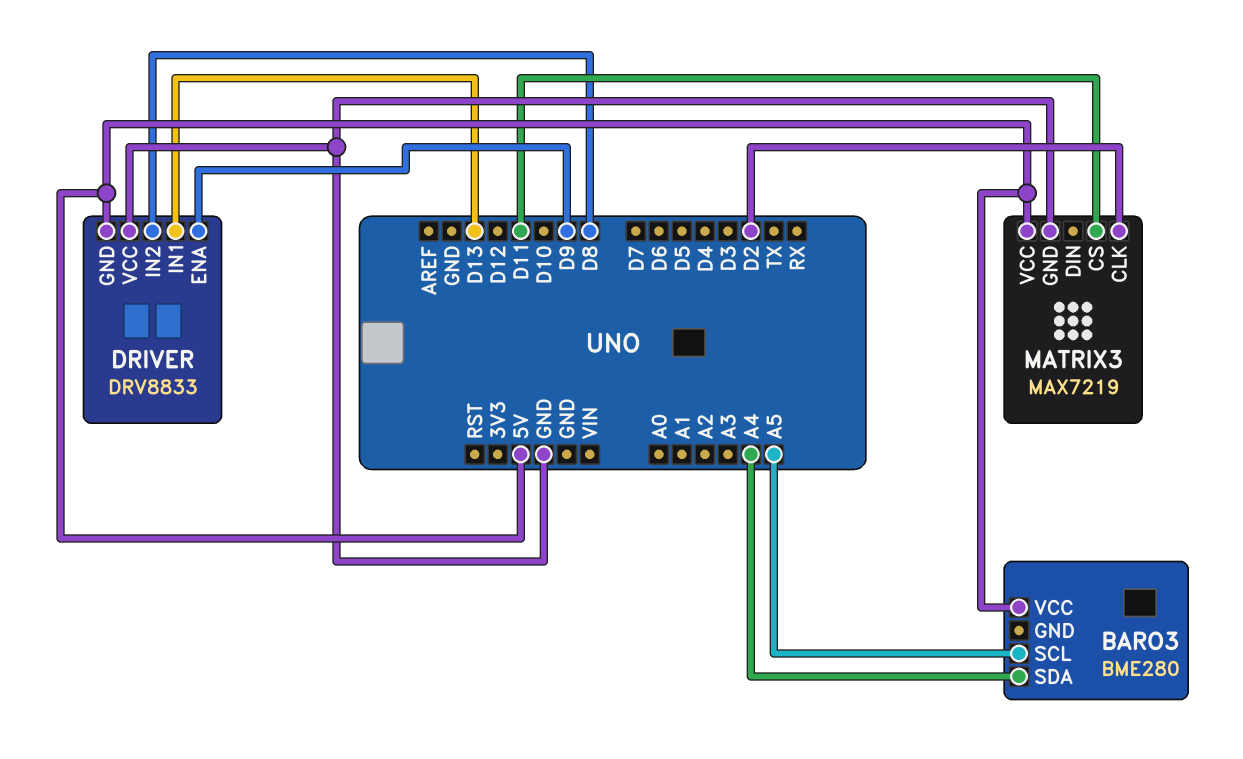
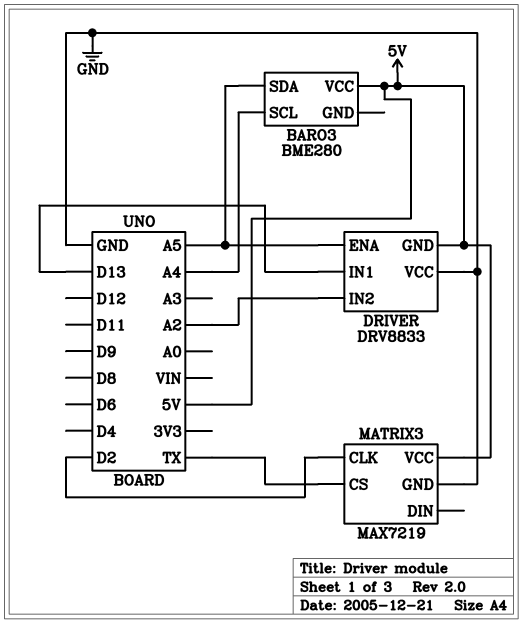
BARO3 pin SCL: A5 -> A4
BARO3 pin SDA: A4 -> A5
DRIVER pin ENA: D9 -> A5
DRIVER pin IN2: D8 -> A2
MATRIX3 pin CS: D11 -> TX

